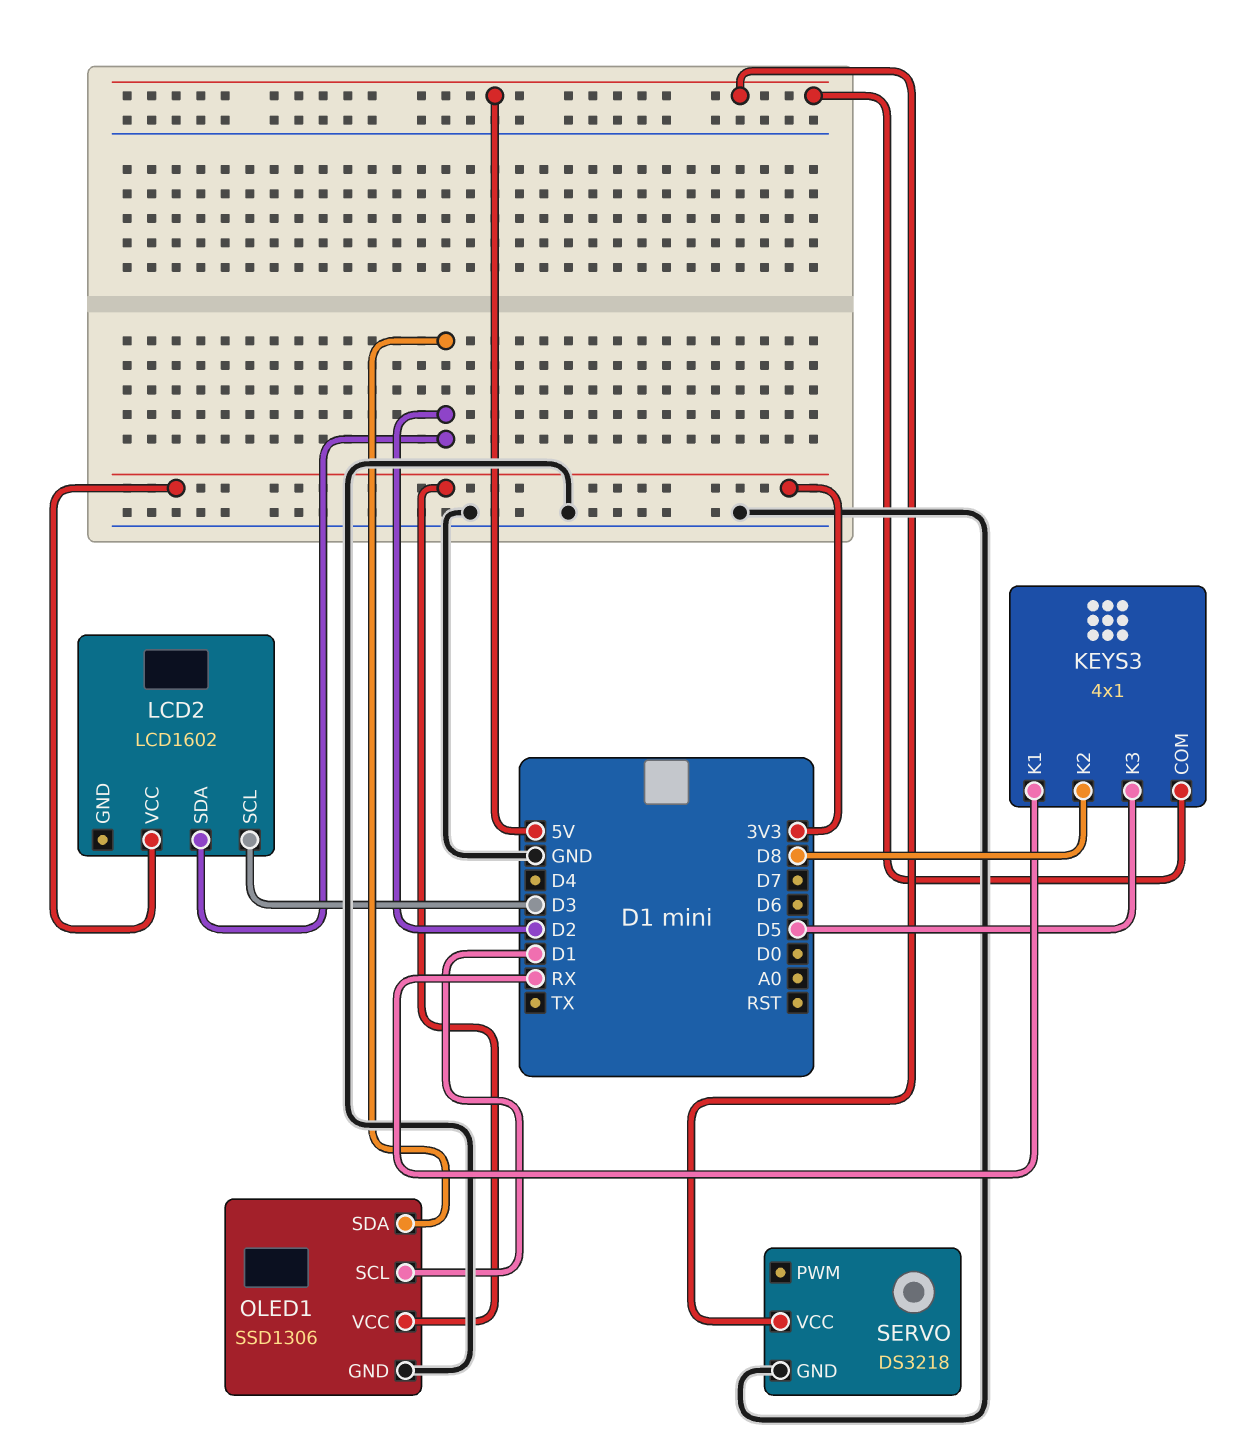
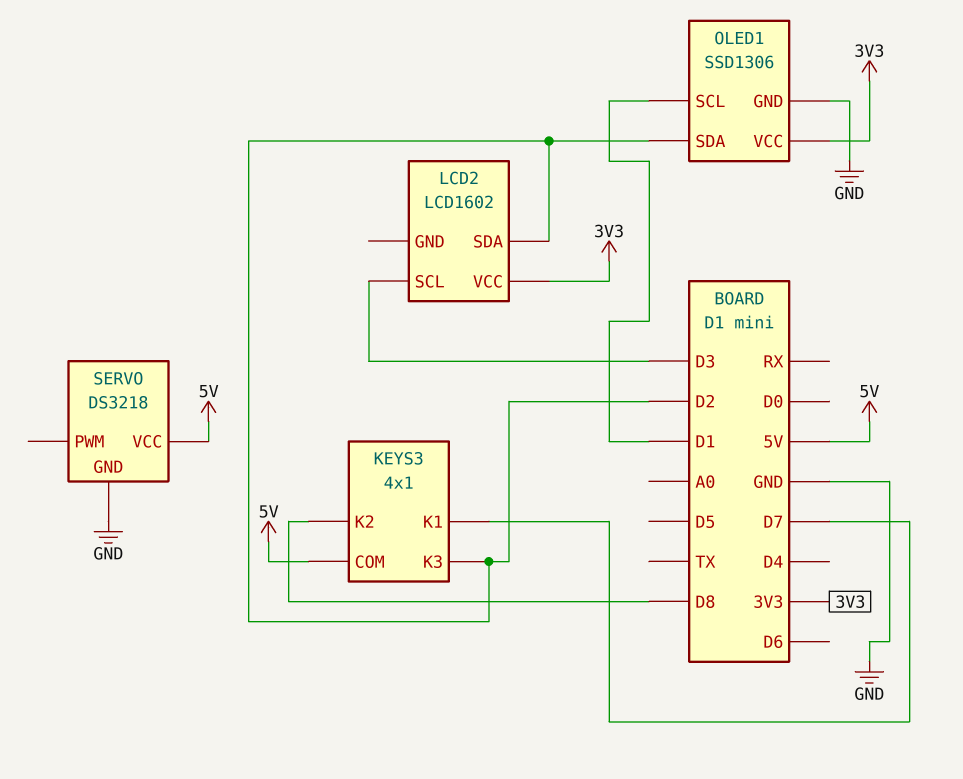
KEYS3 pin K1: RX -> D7
KEYS3 pin K3: D5 -> D2

